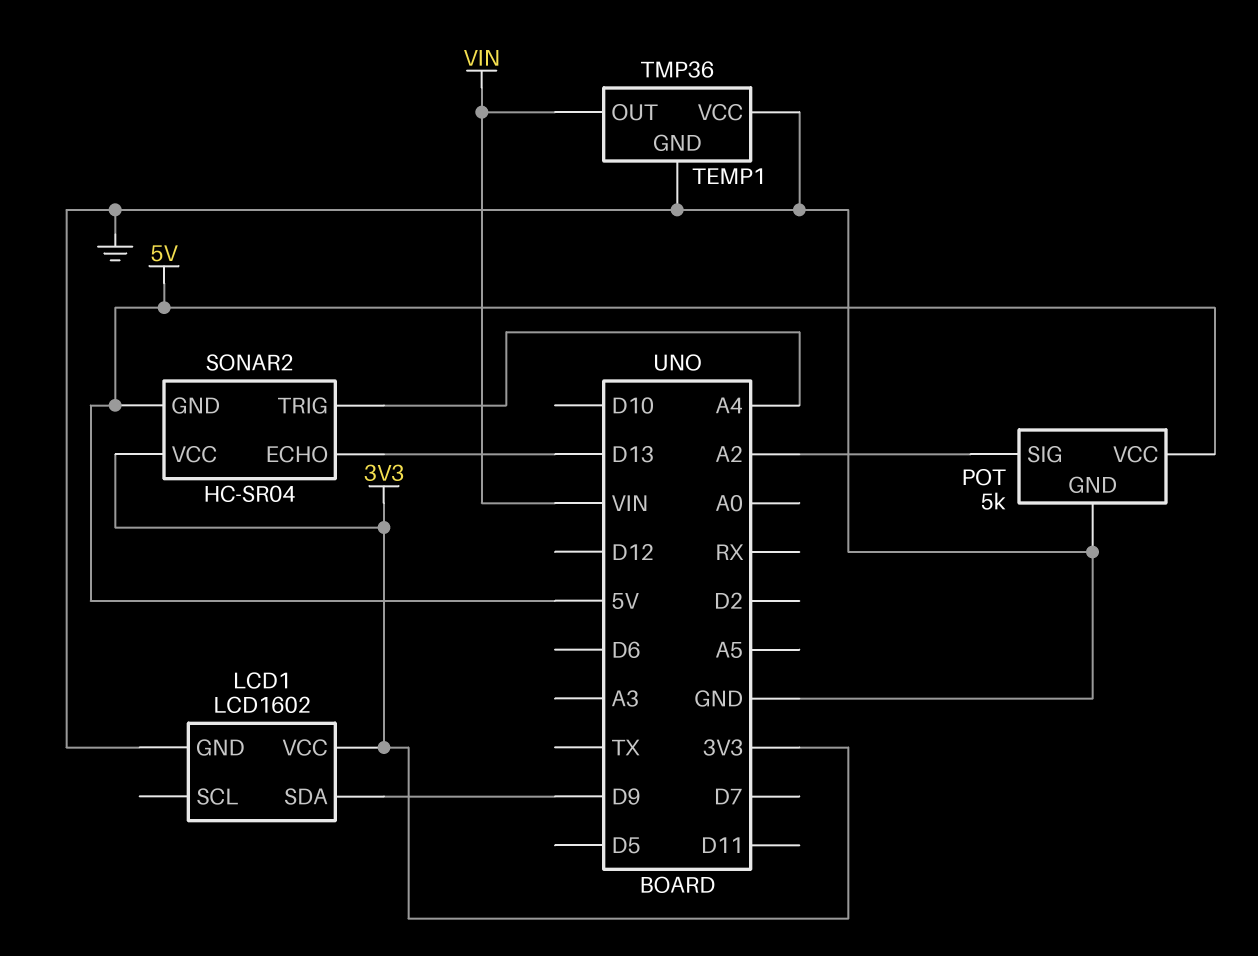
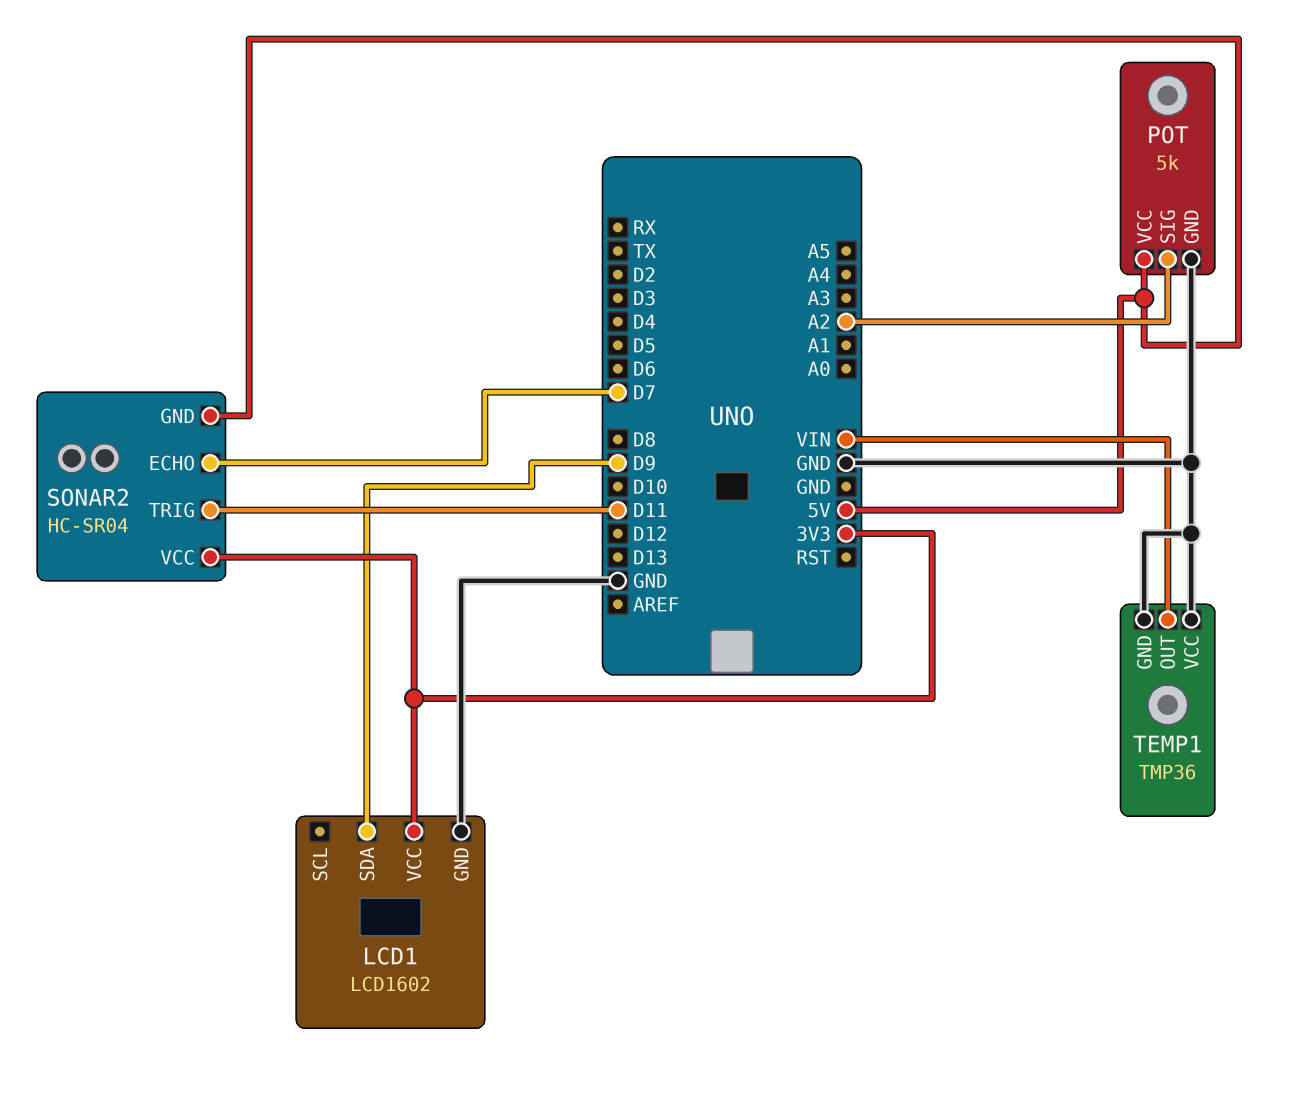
SONAR2 pin ECHO: D13 -> D7
SONAR2 pin TRIG: A4 -> D11

